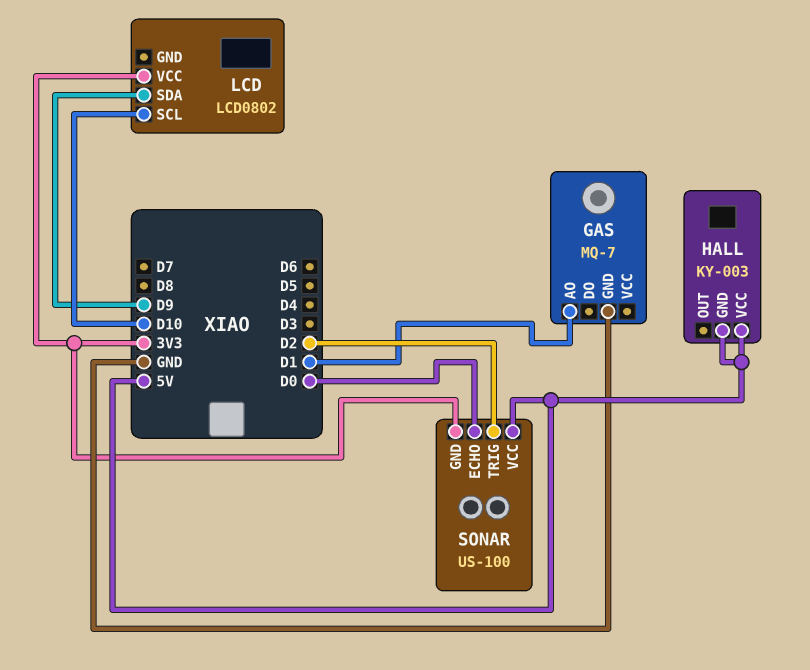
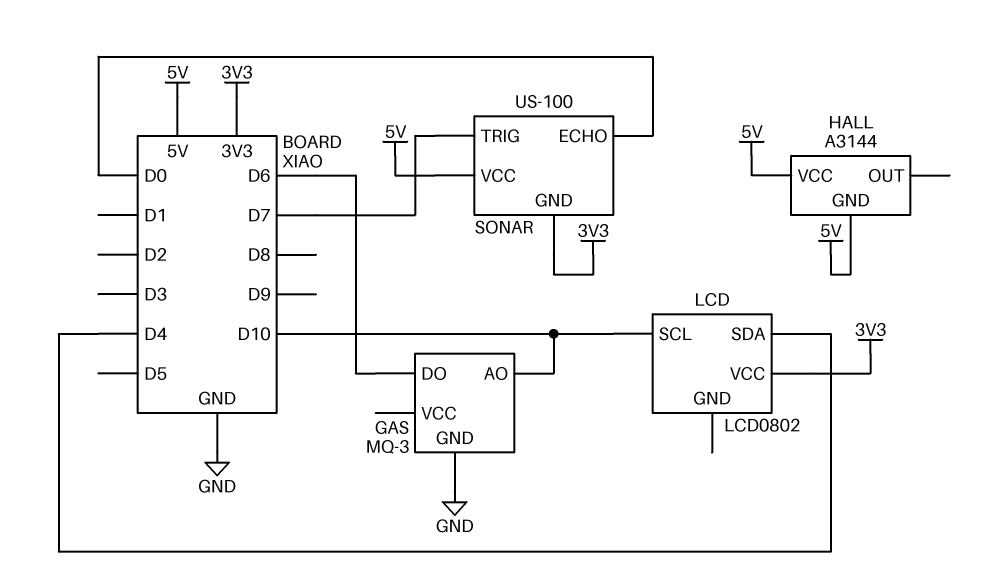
GAS: MQ-7 -> MQ-3
GAS pin AO: D1 -> D10
GAS pin DO: none -> D6
HALL: KY-003 -> A3144
LCD pin SDA: D9 -> D4
SONAR pin TRIG: D2 -> D7

